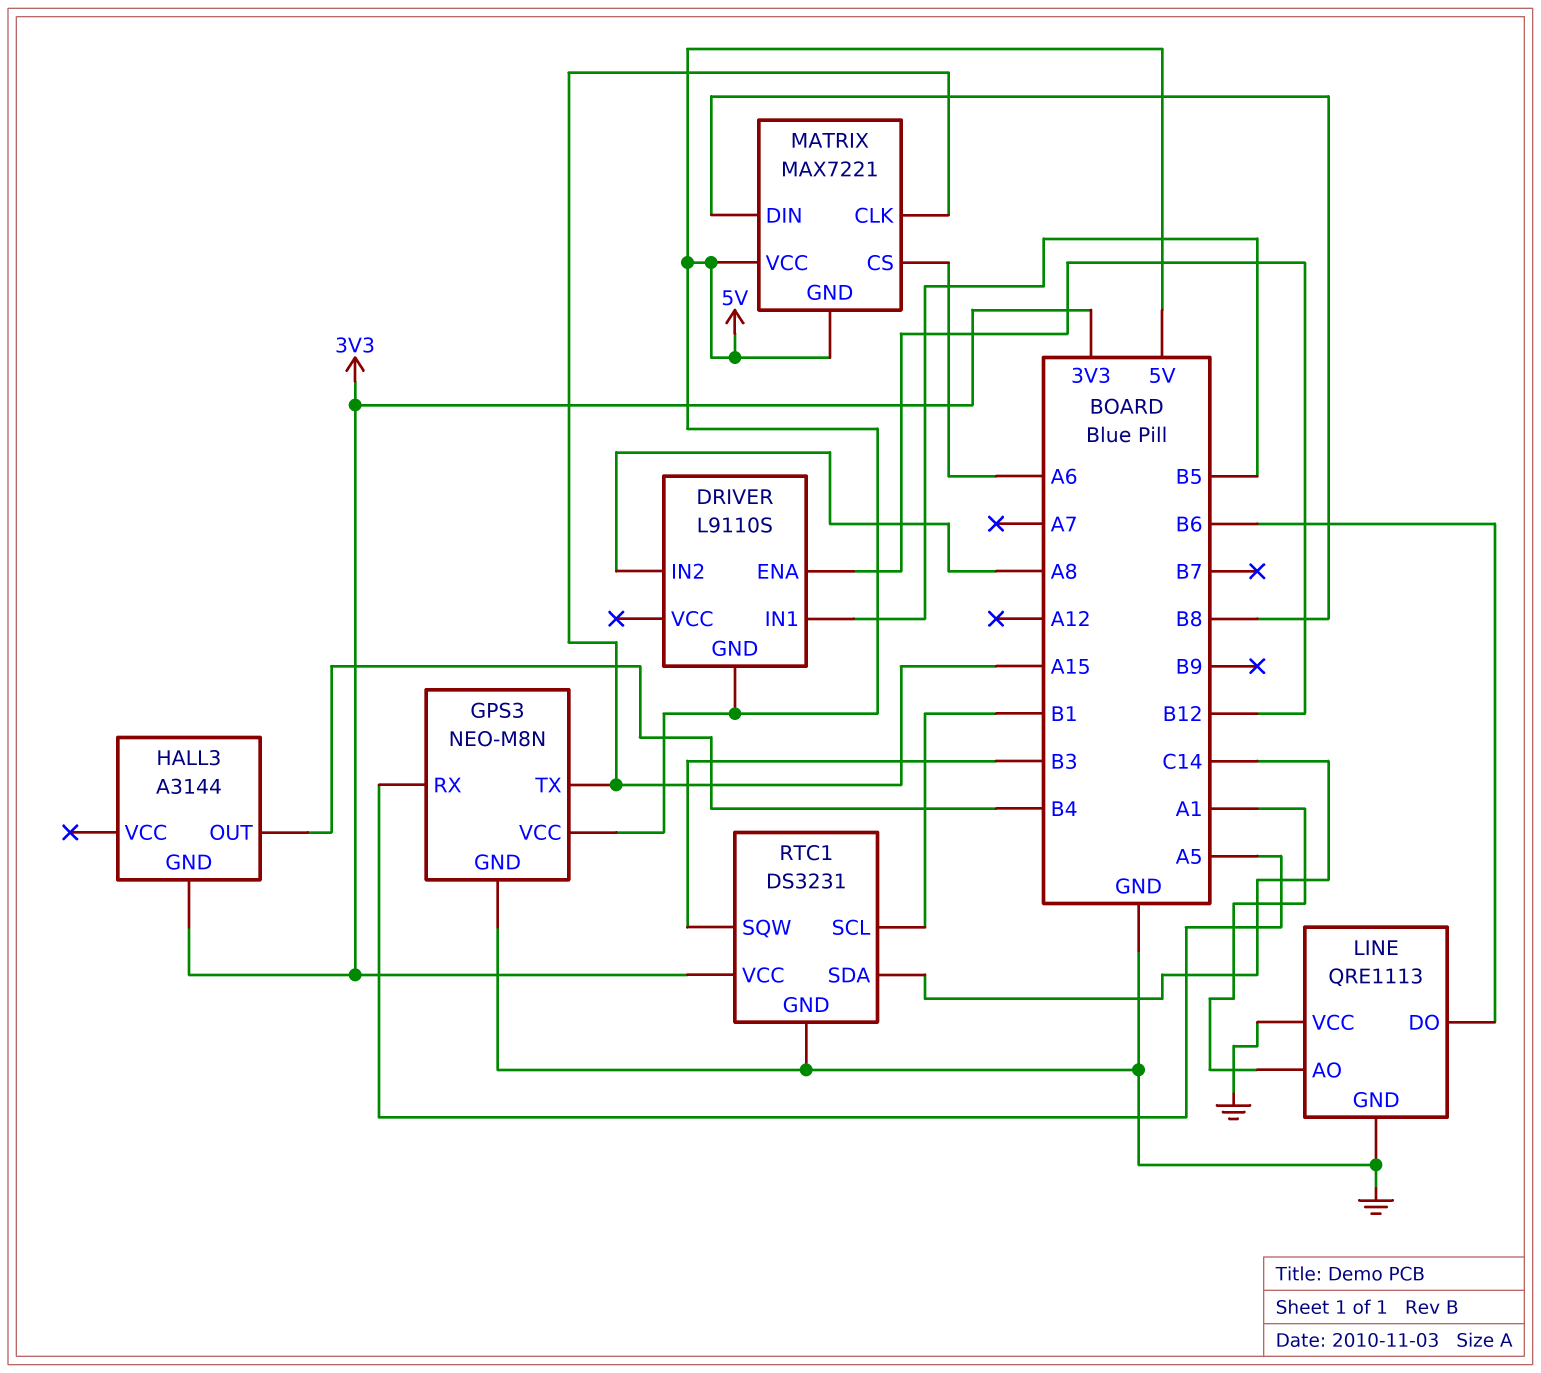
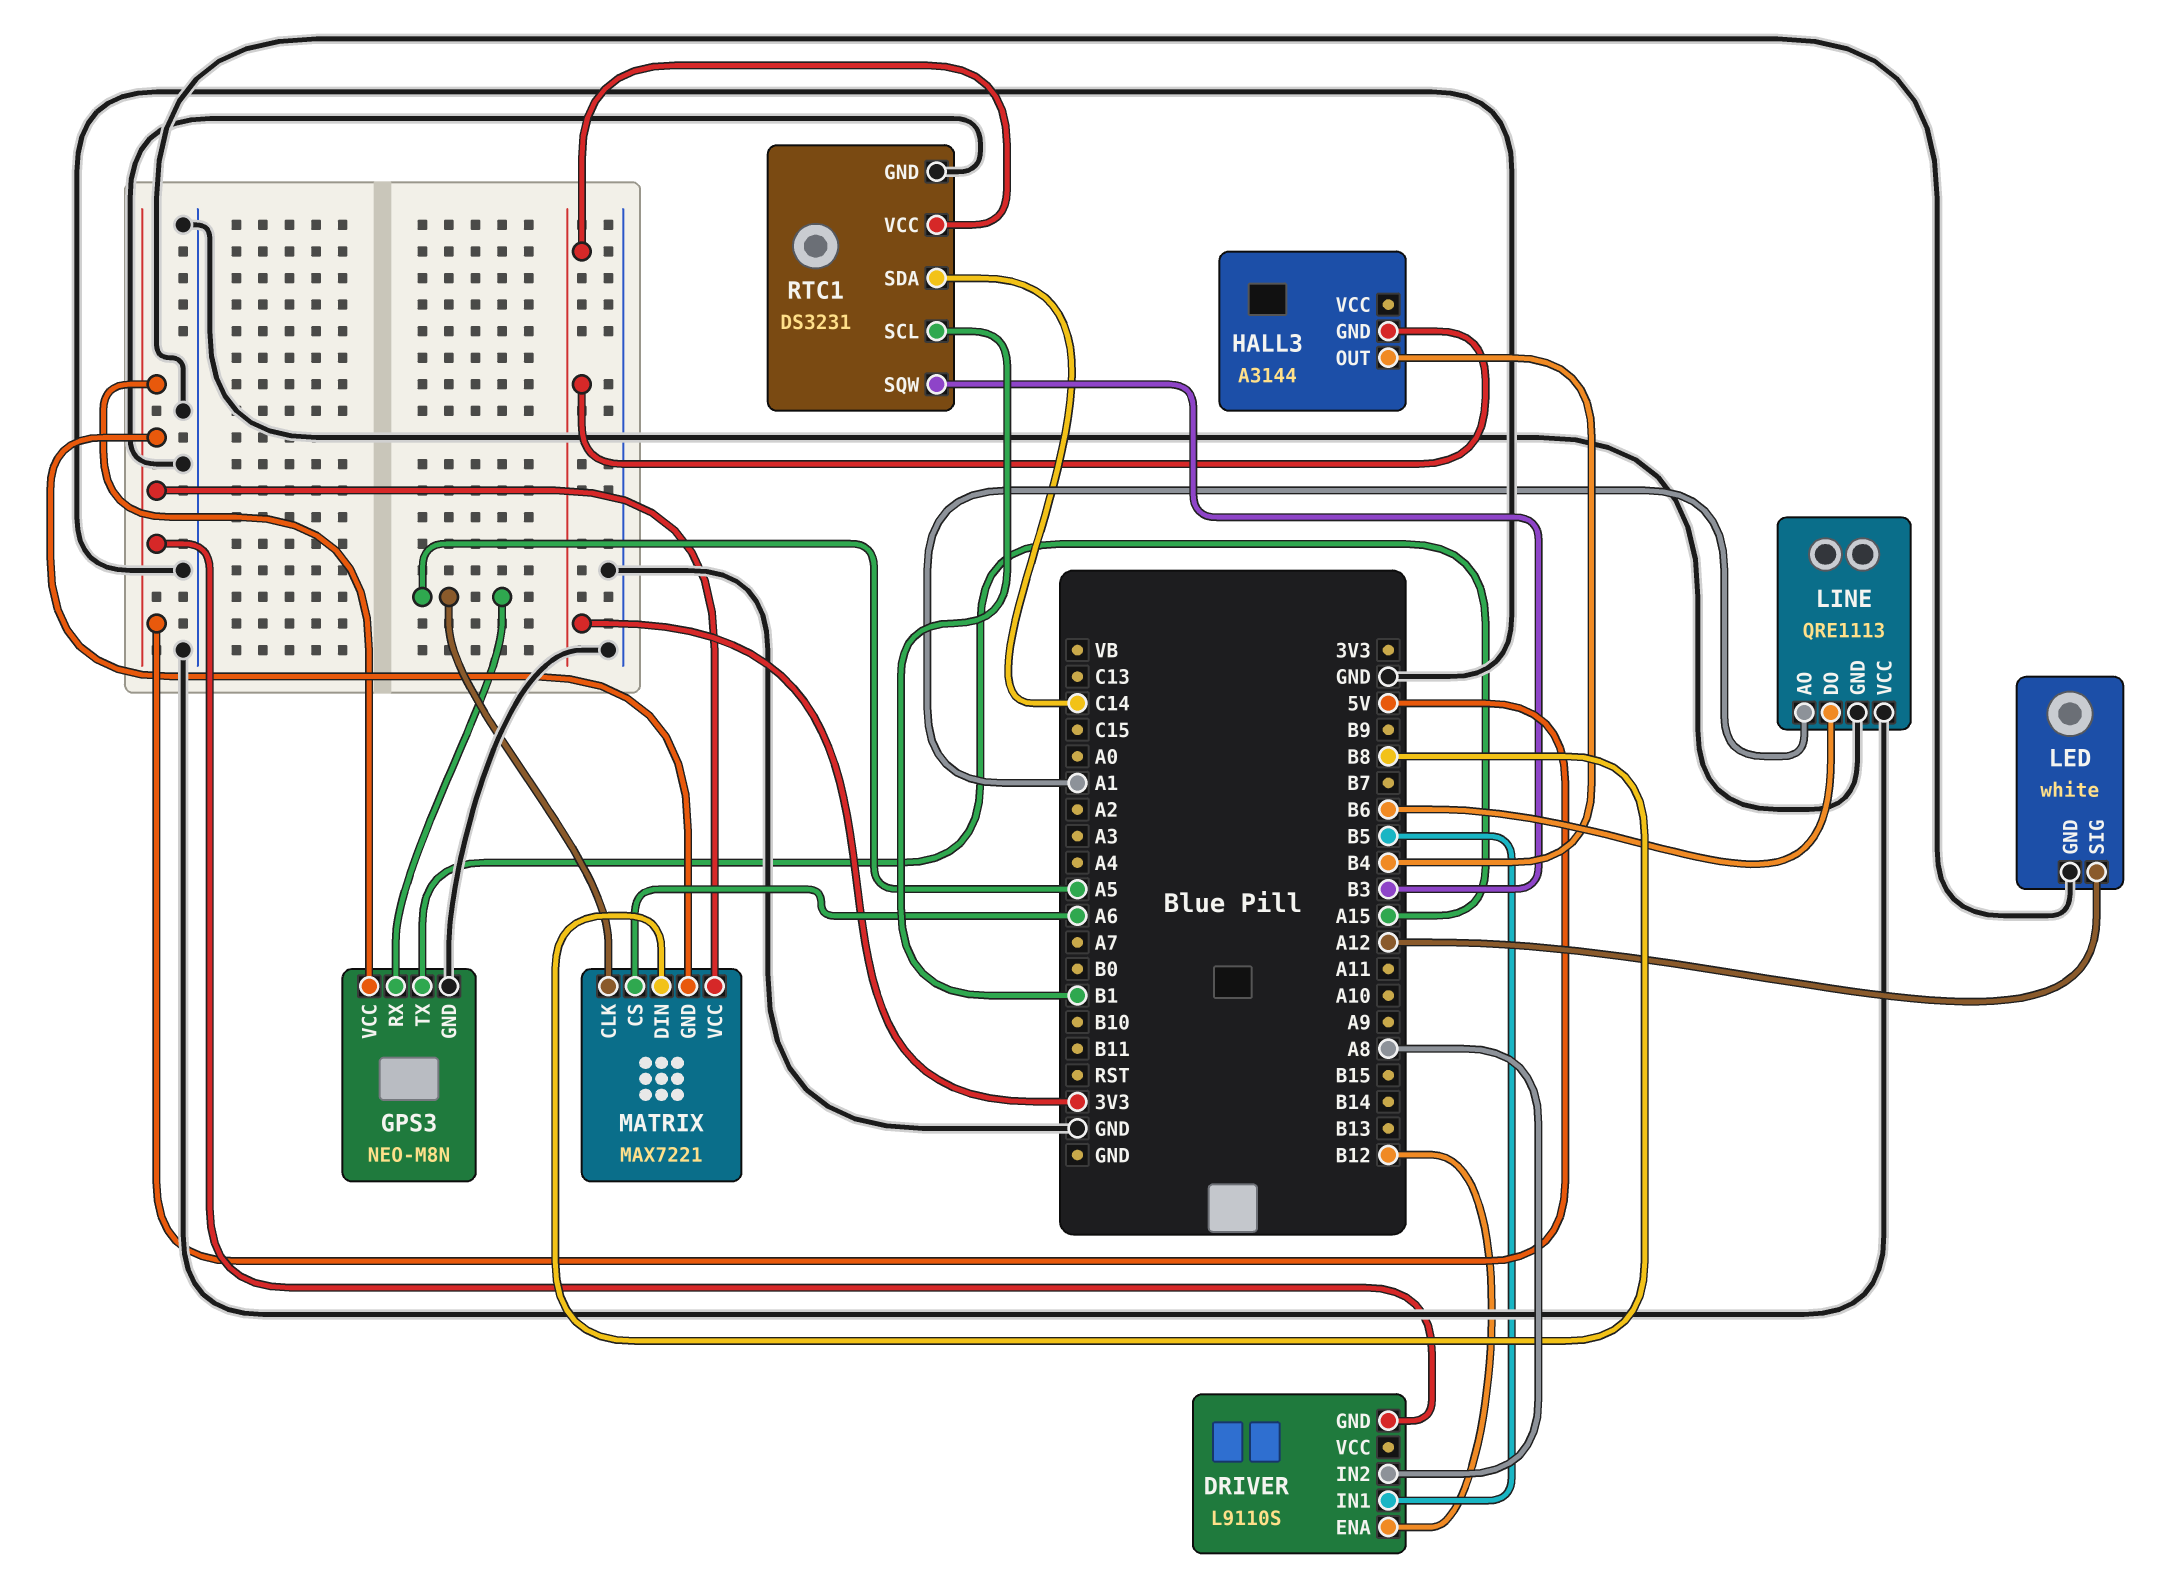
LED: none -> white
LED pin GND: none -> GND
LED pin SIG: none -> A12
MATRIX pin CLK: A15 -> A5

